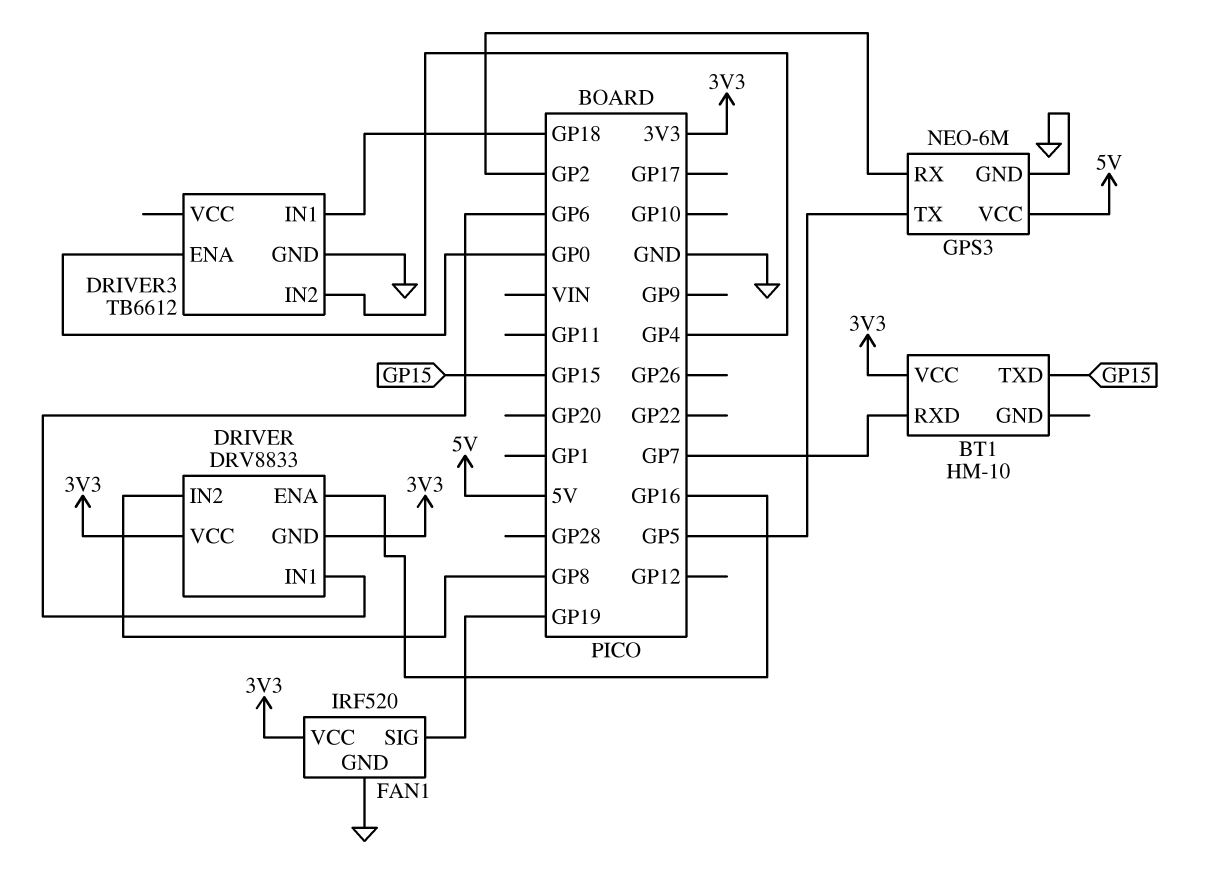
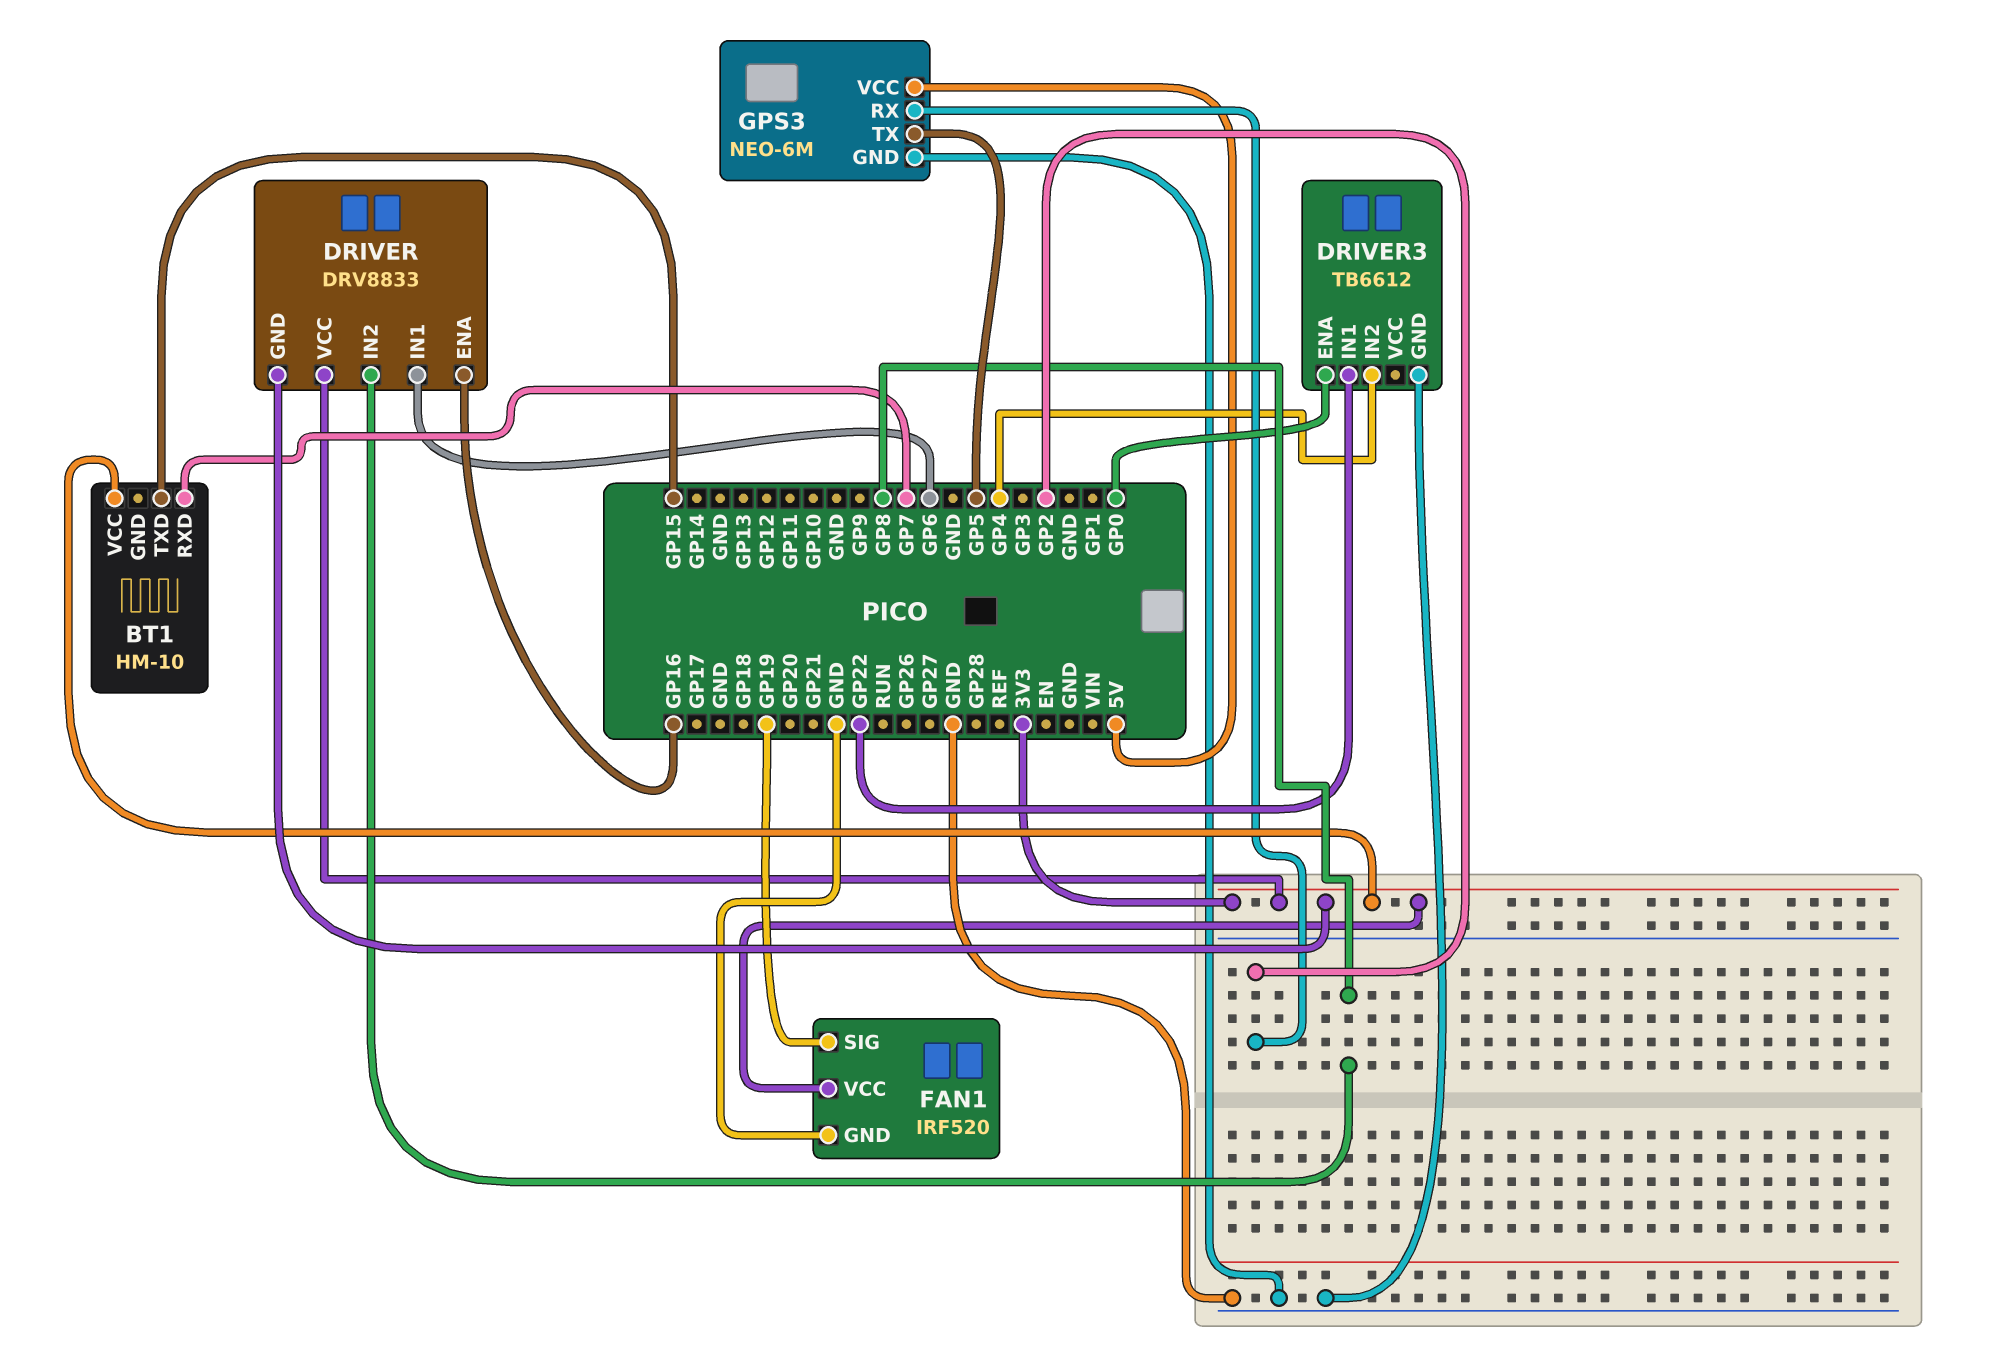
DRIVER3 pin IN1: GP18 -> GP22

